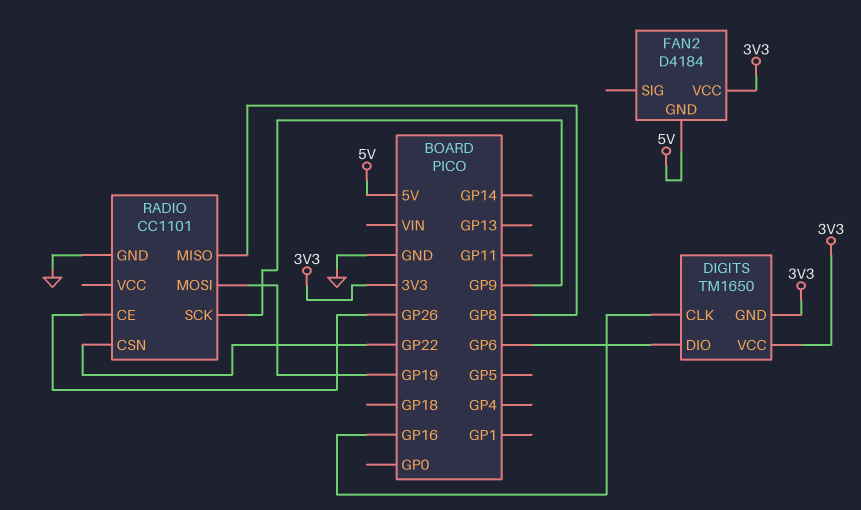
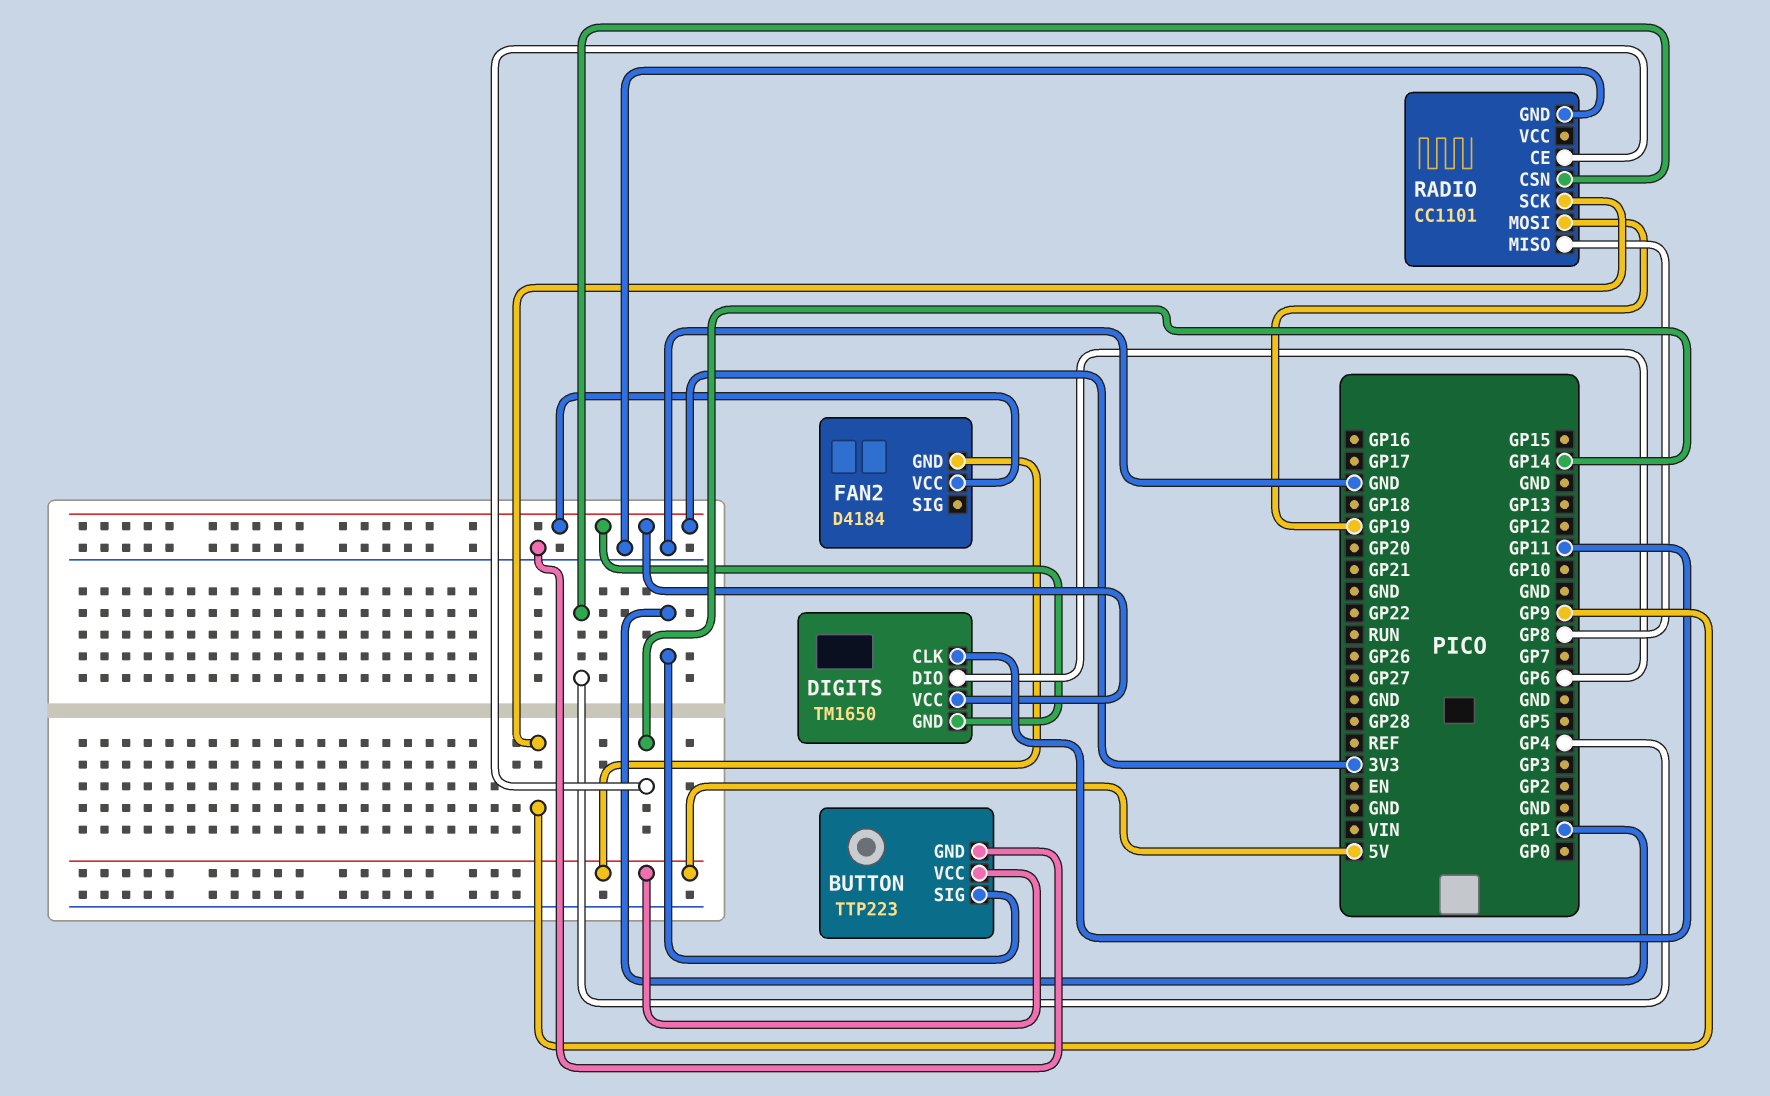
BUTTON: none -> TTP223
BUTTON pin GND: none -> GND
BUTTON pin SIG: none -> GP1
BUTTON pin VCC: none -> 5V
DIGITS pin CLK: GP16 -> GP11
RADIO pin CE: GP26 -> GP14
RADIO pin CSN: GP22 -> GP4

